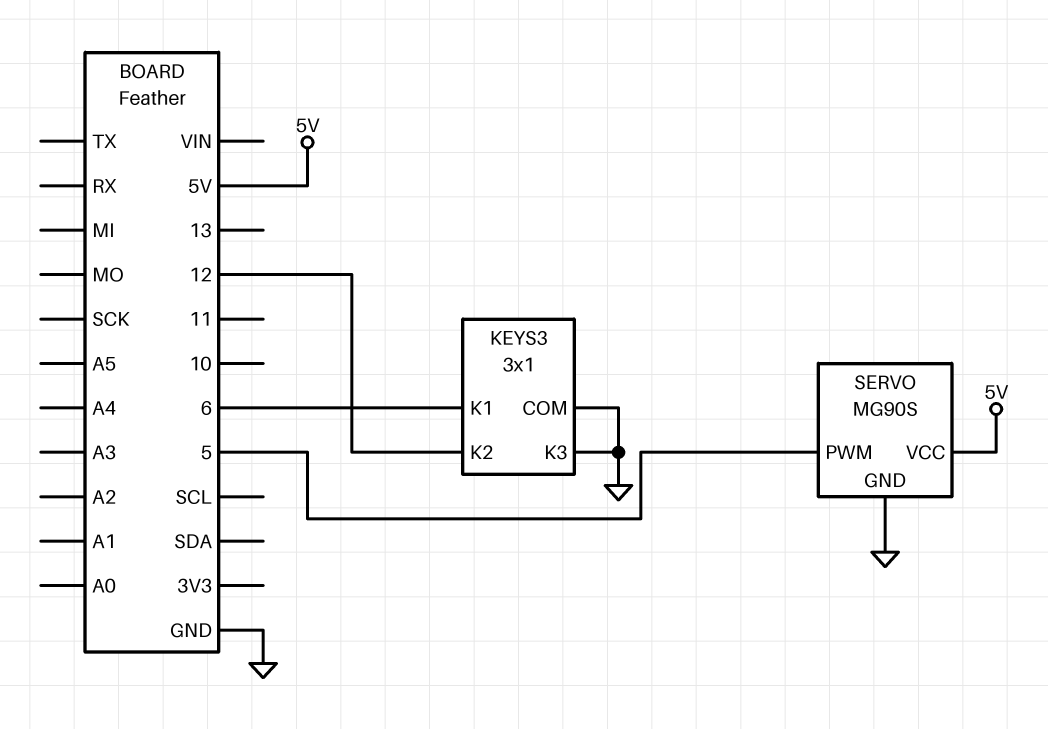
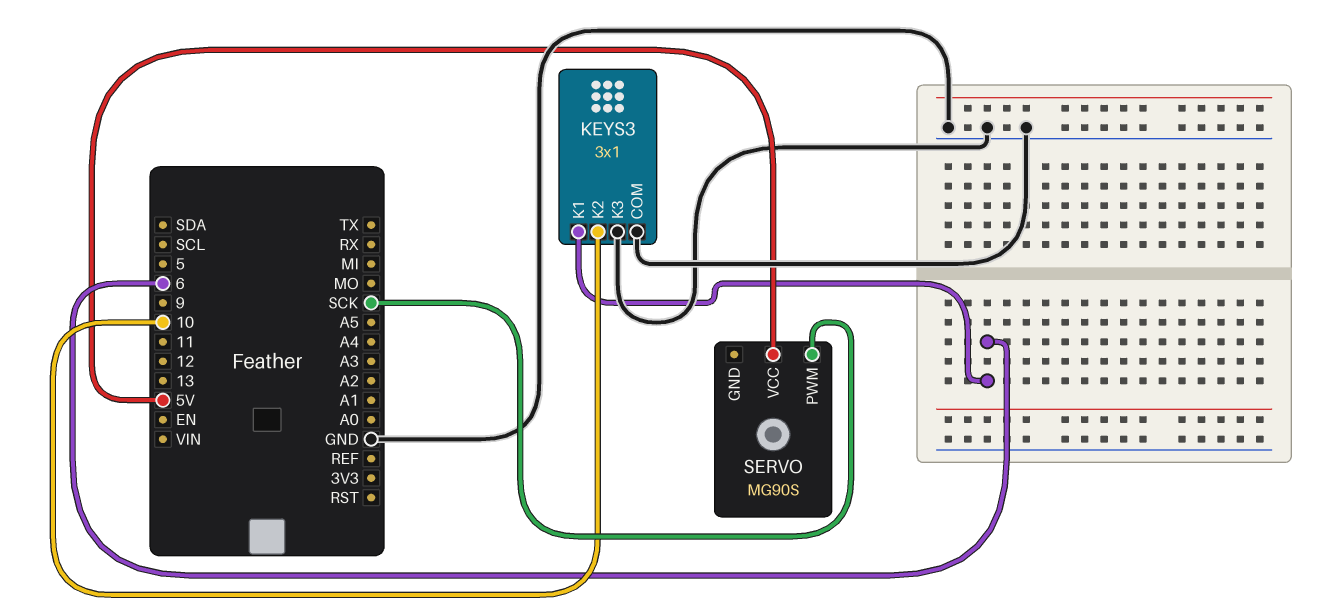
KEYS3 pin K2: 12 -> 10
SERVO pin GND: GND -> none
SERVO pin PWM: 5 -> SCK

